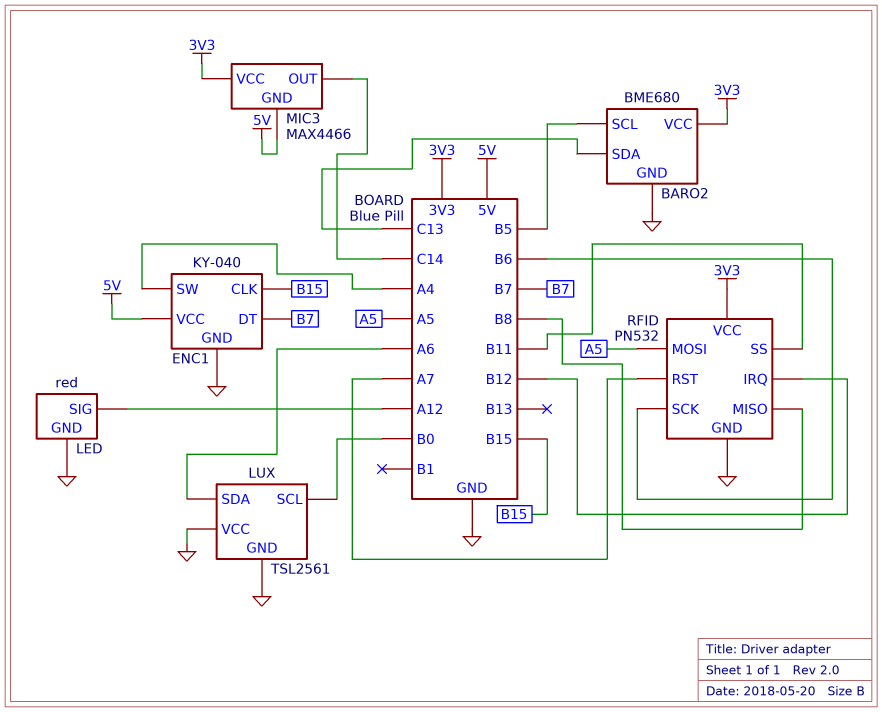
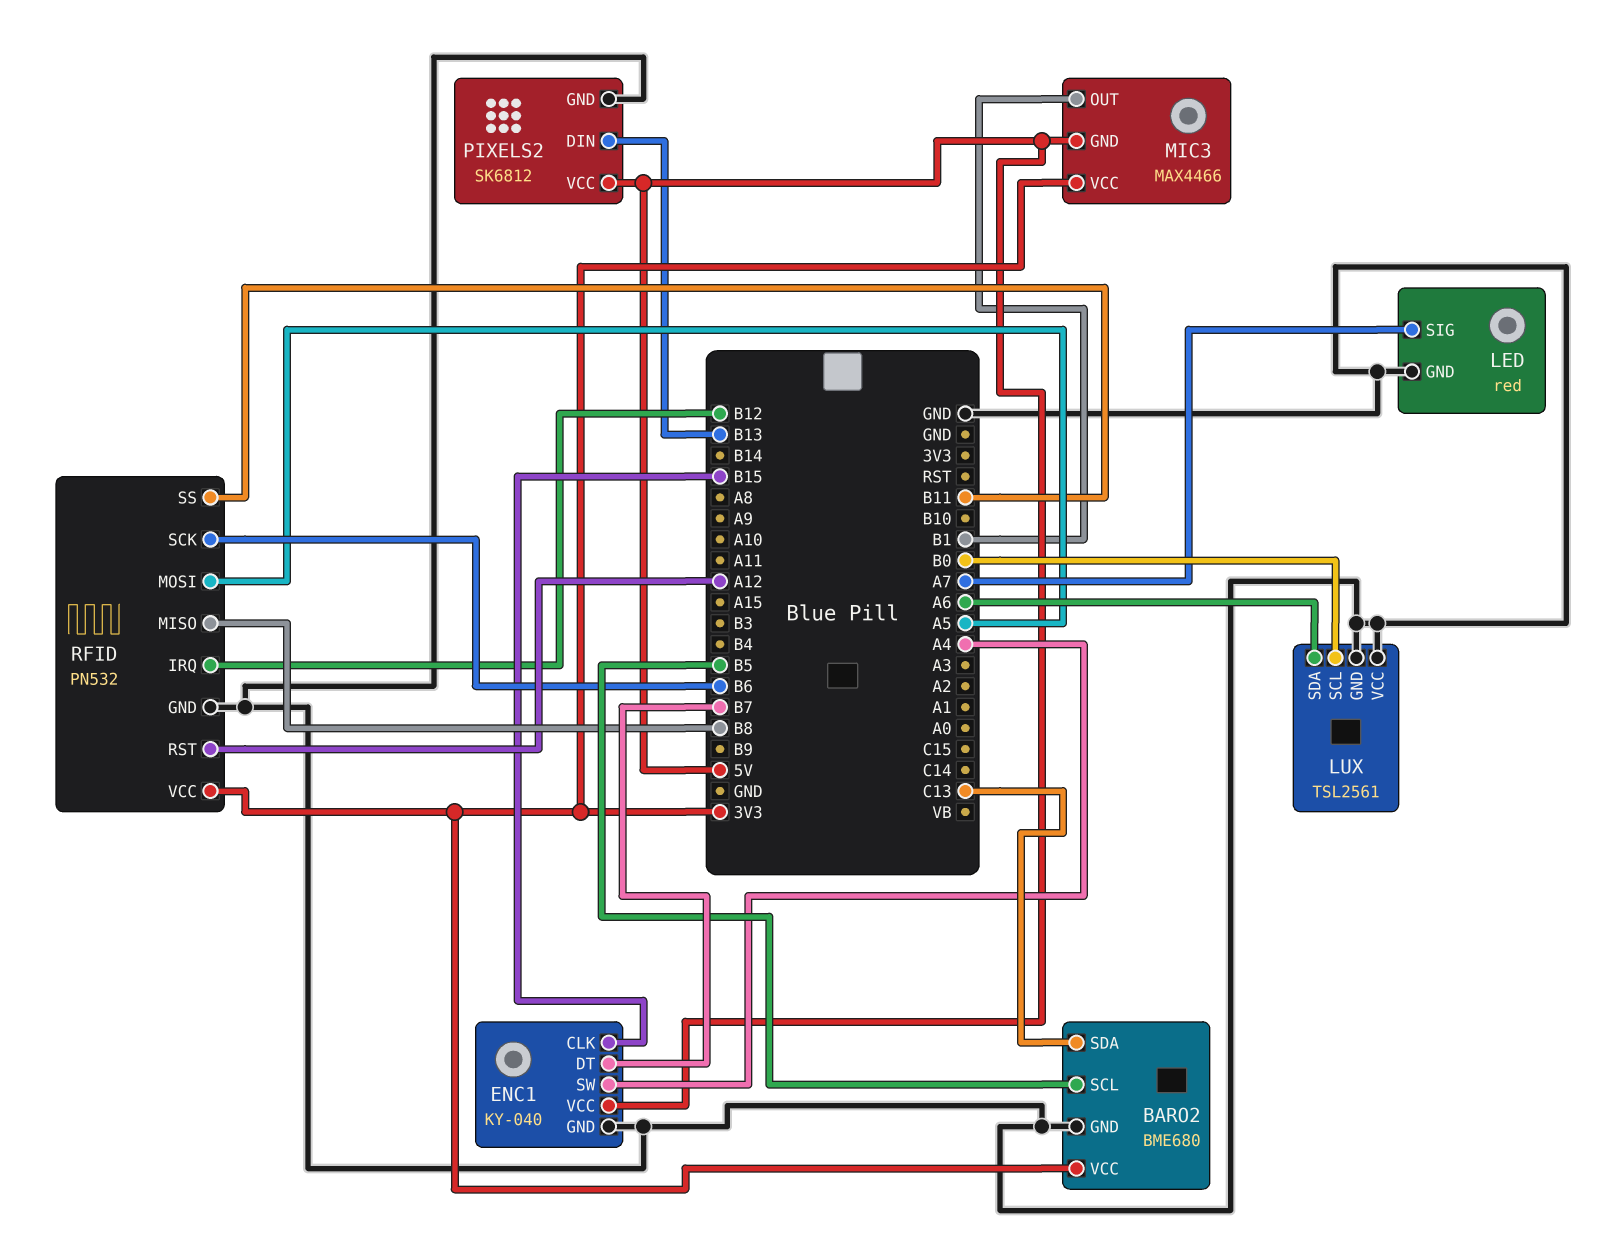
LED pin SIG: A12 -> A7
MIC3 pin OUT: C14 -> B1
PIXELS2: none -> SK6812
PIXELS2 pin DIN: none -> B13
PIXELS2 pin GND: none -> GND
PIXELS2 pin VCC: none -> 5V
RFID pin RST: A7 -> A12

